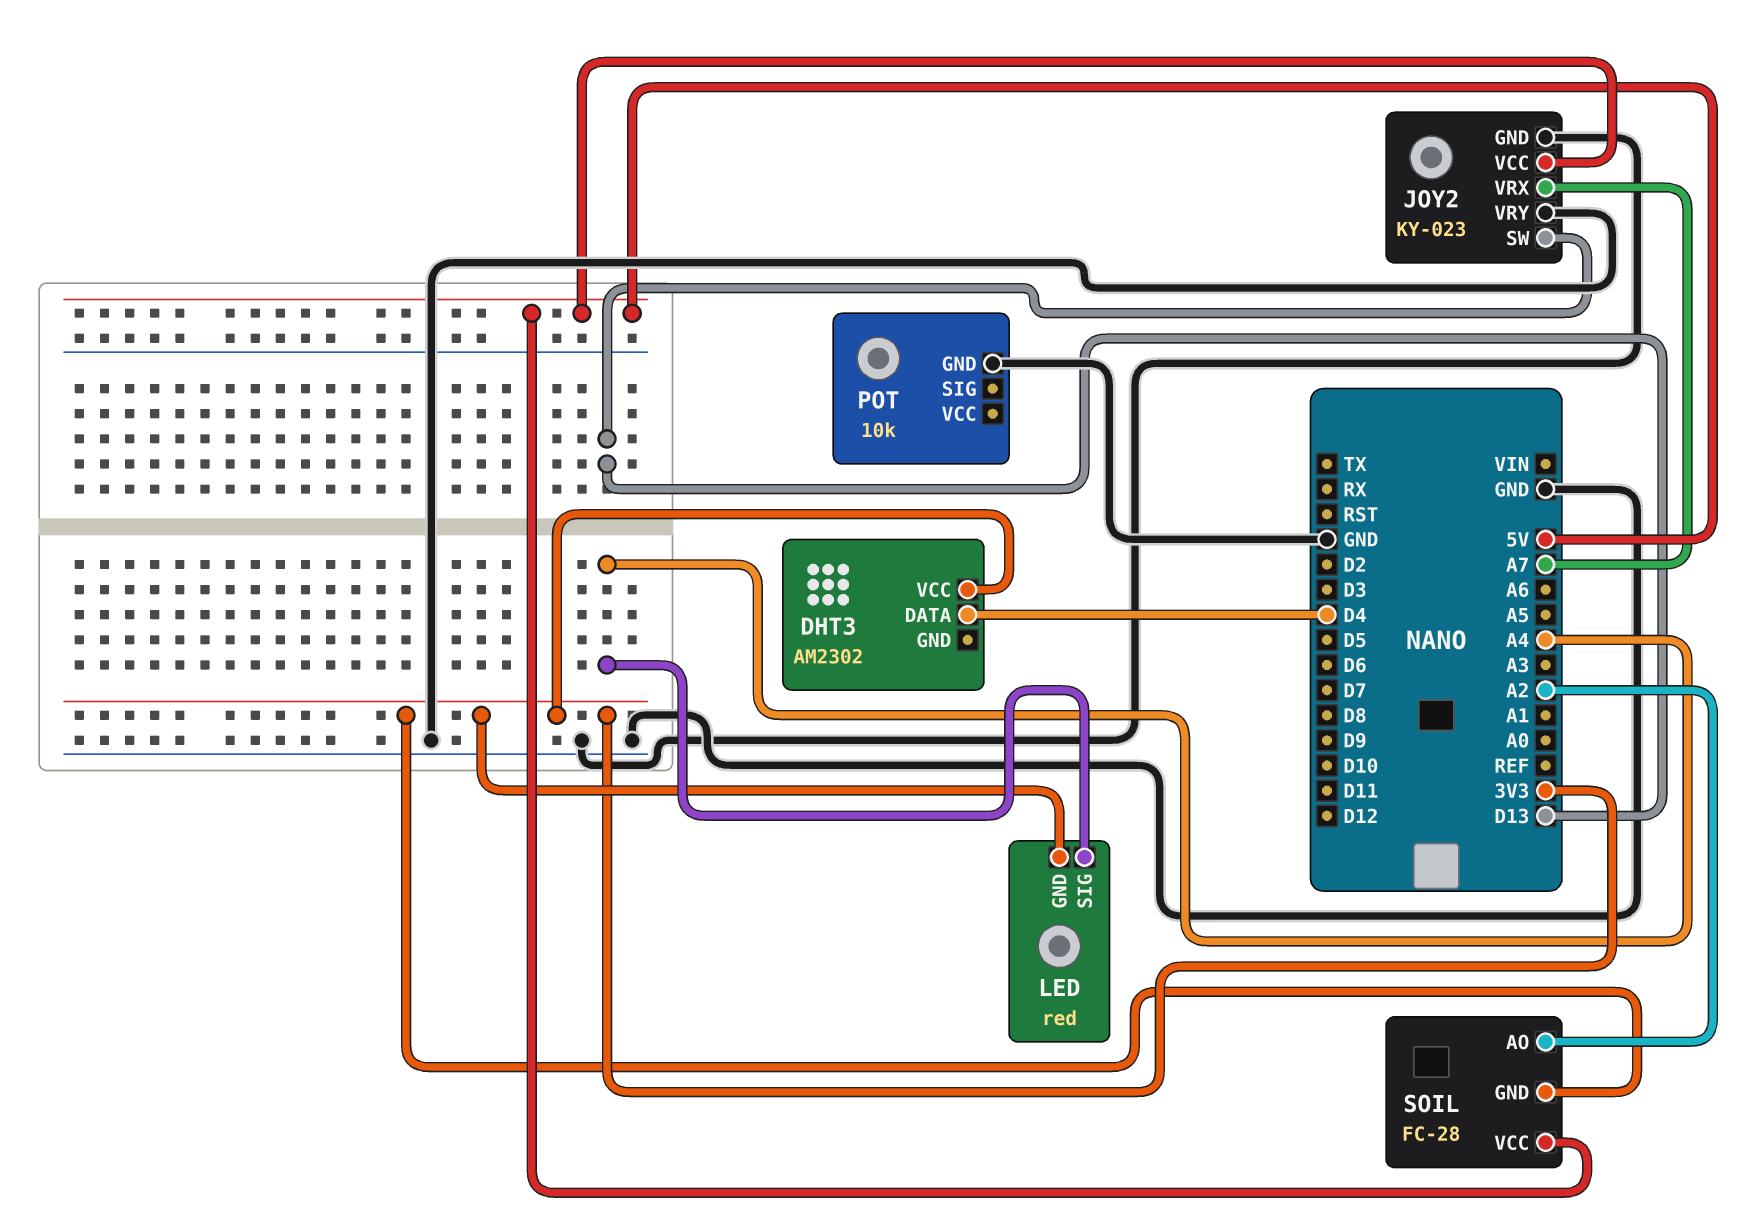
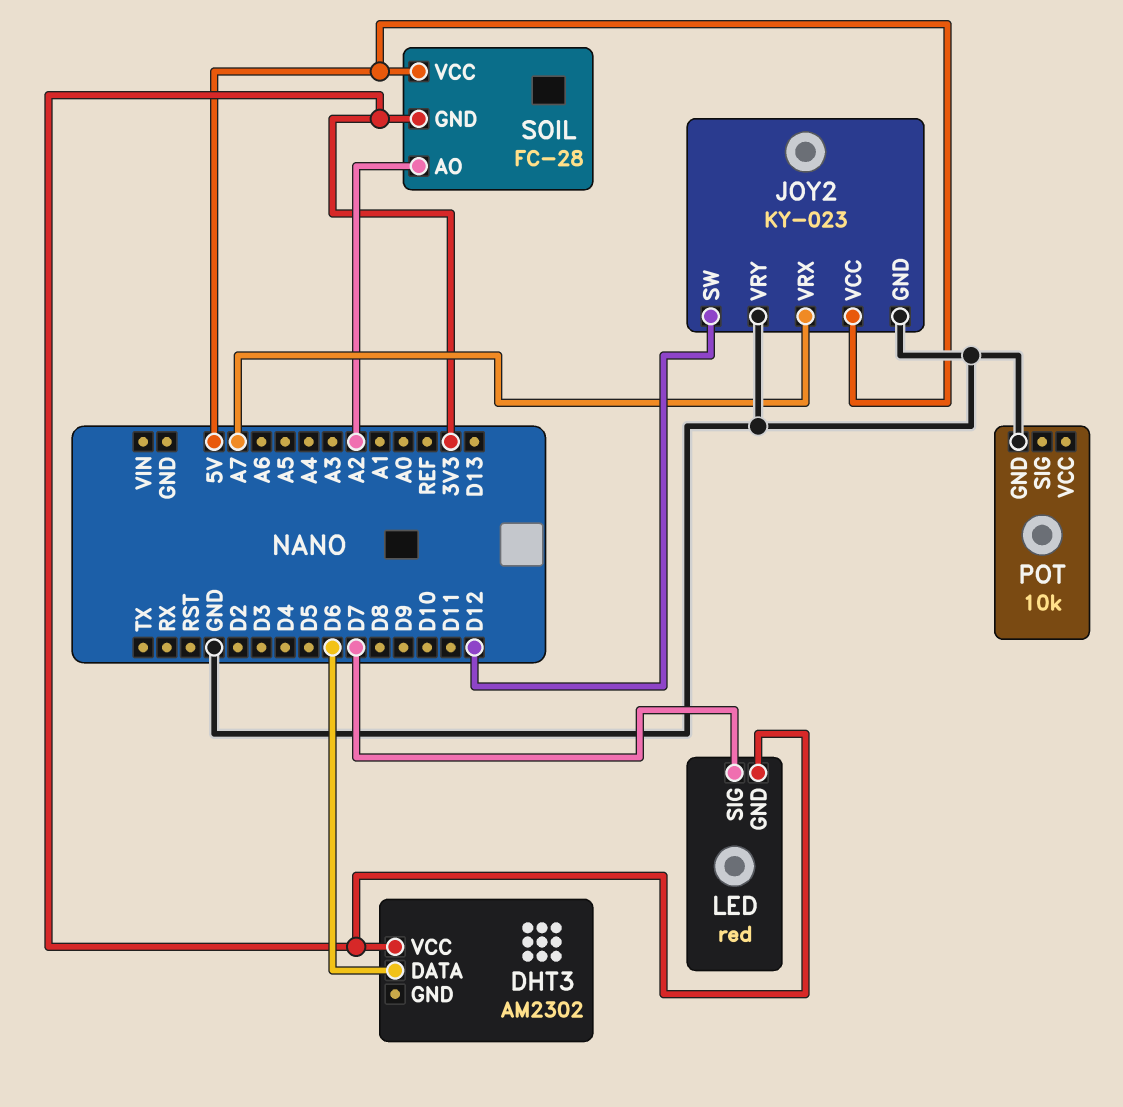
DHT3 pin DATA: D4 -> D6
JOY2 pin SW: D13 -> D12
LED pin SIG: A4 -> D7

